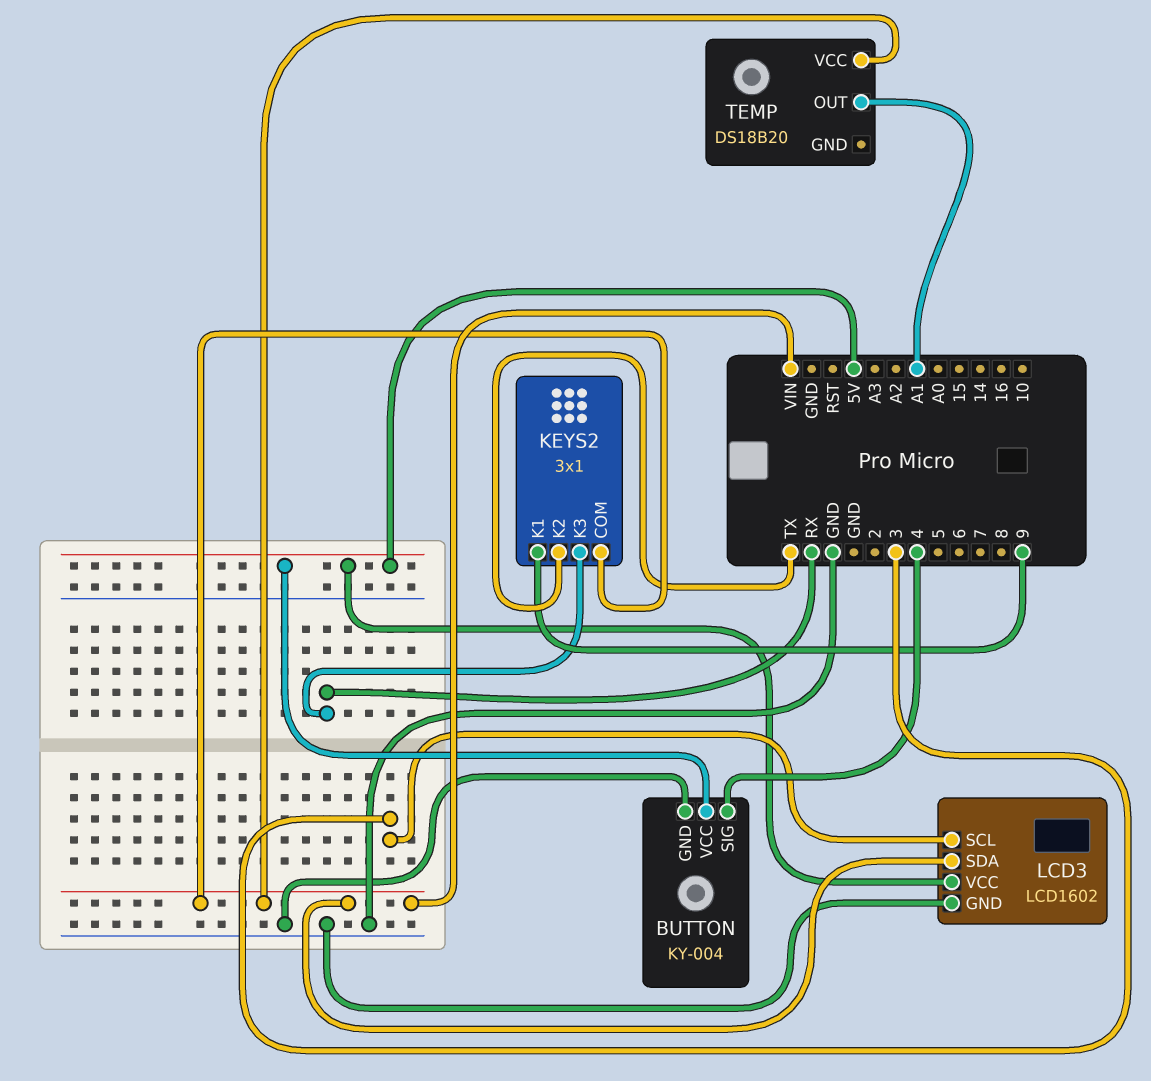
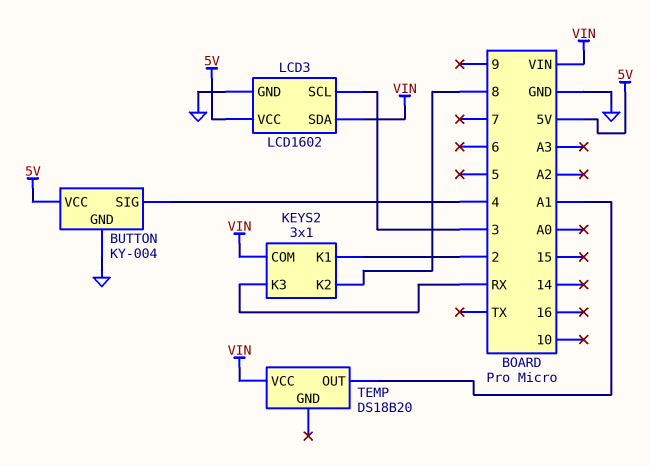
KEYS2 pin K1: 9 -> 2
KEYS2 pin K2: TX -> 8

